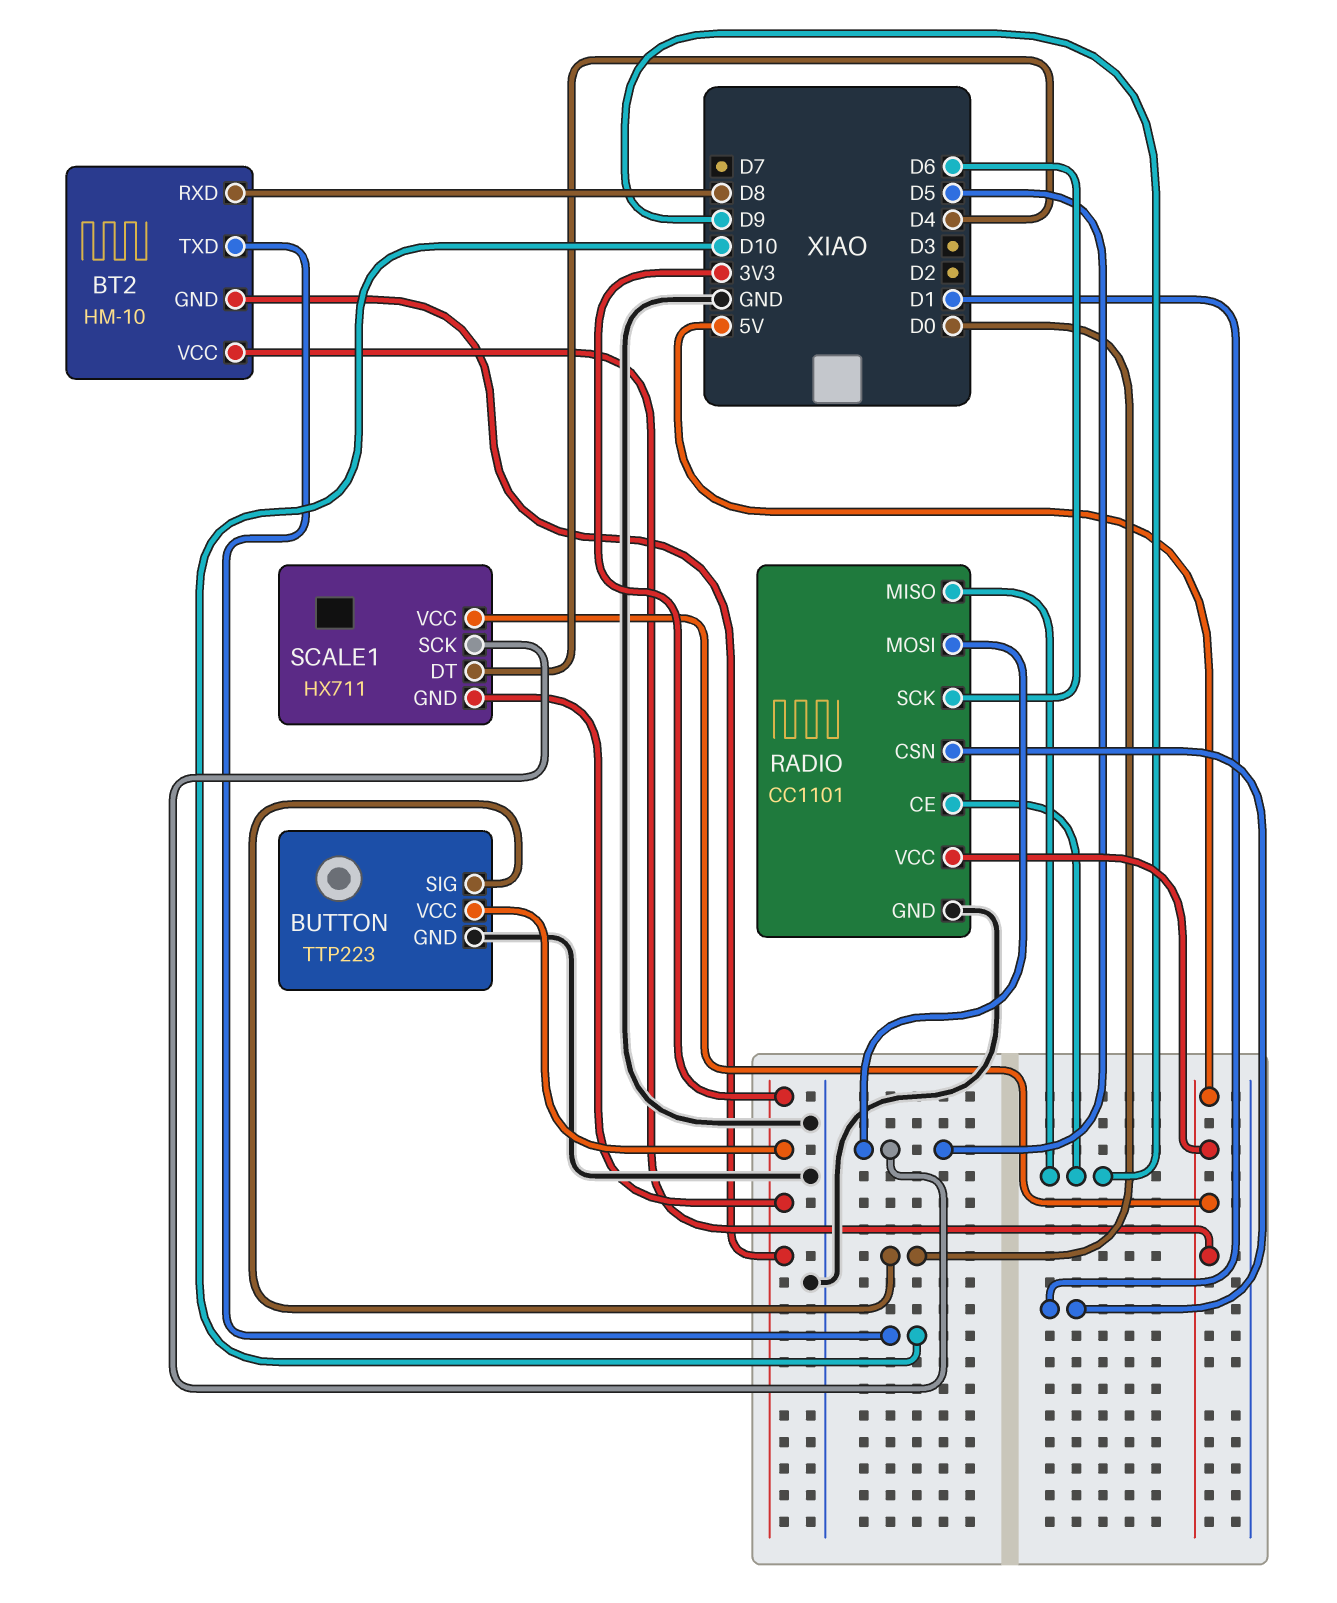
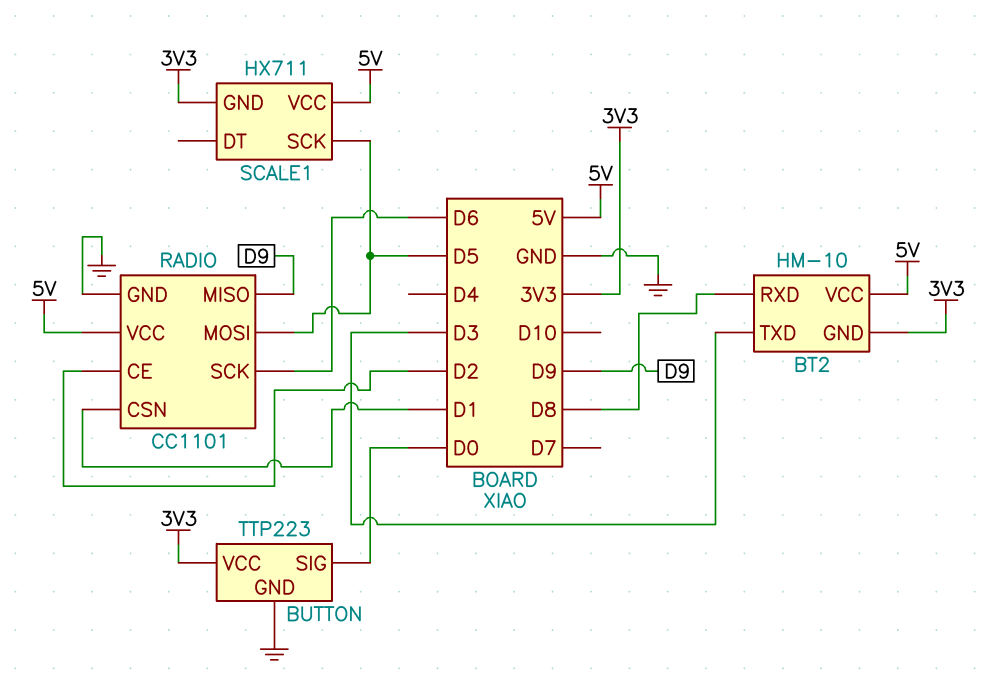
BT2 pin TXD: D10 -> D3
RADIO pin CE: D9 -> D2
SCALE1 pin DT: D4 -> none

